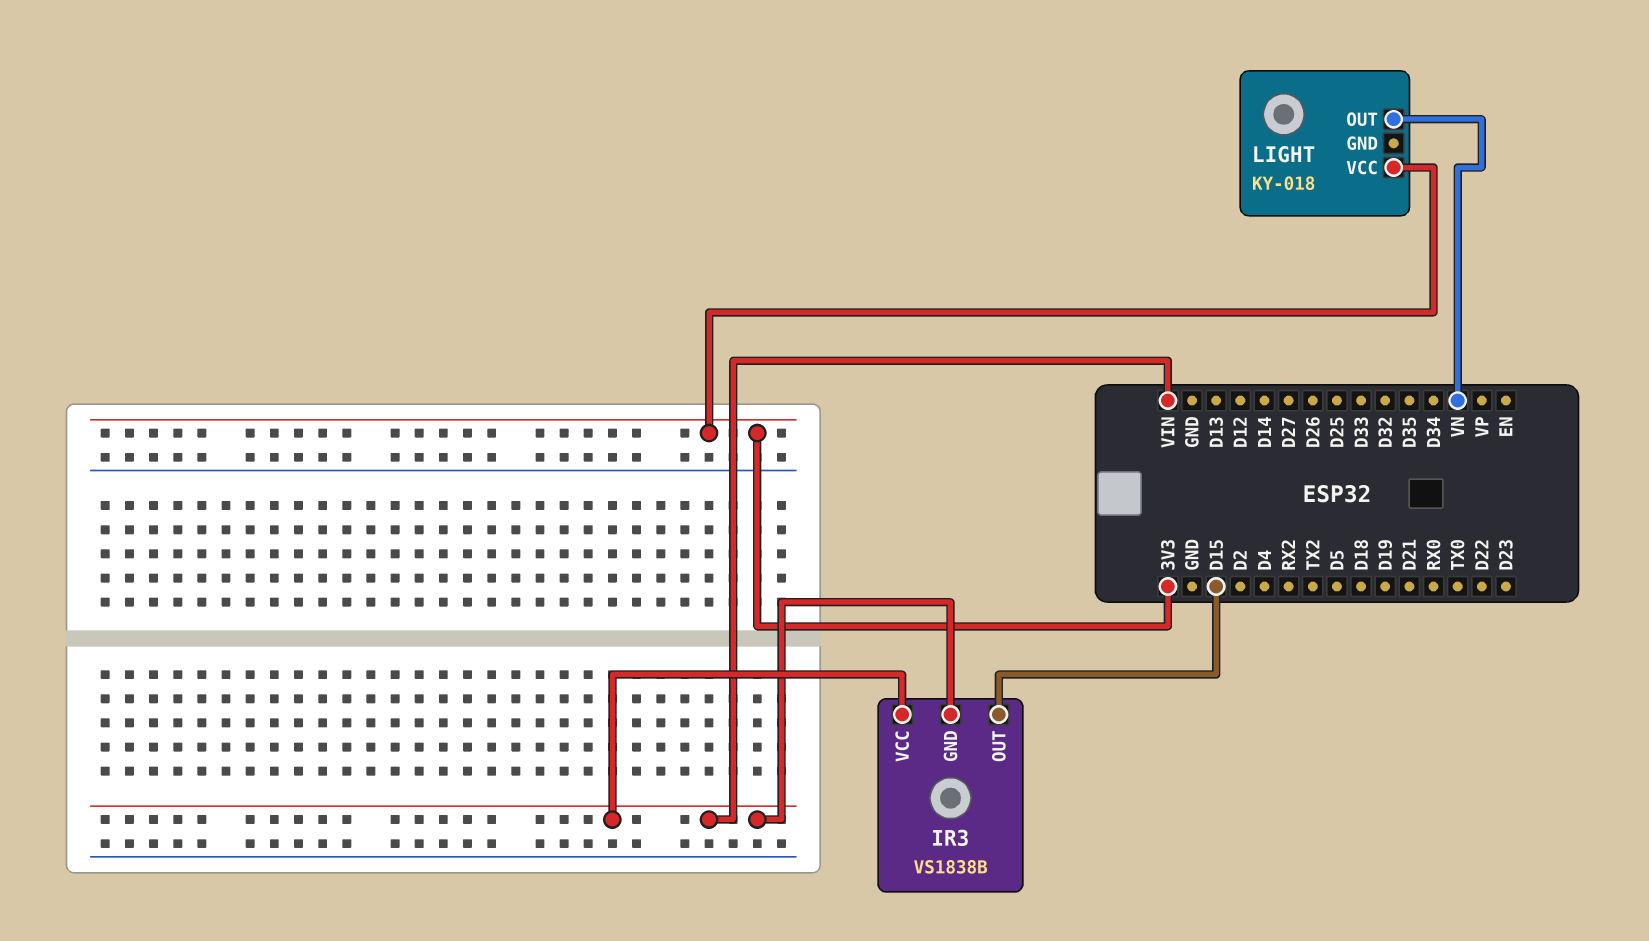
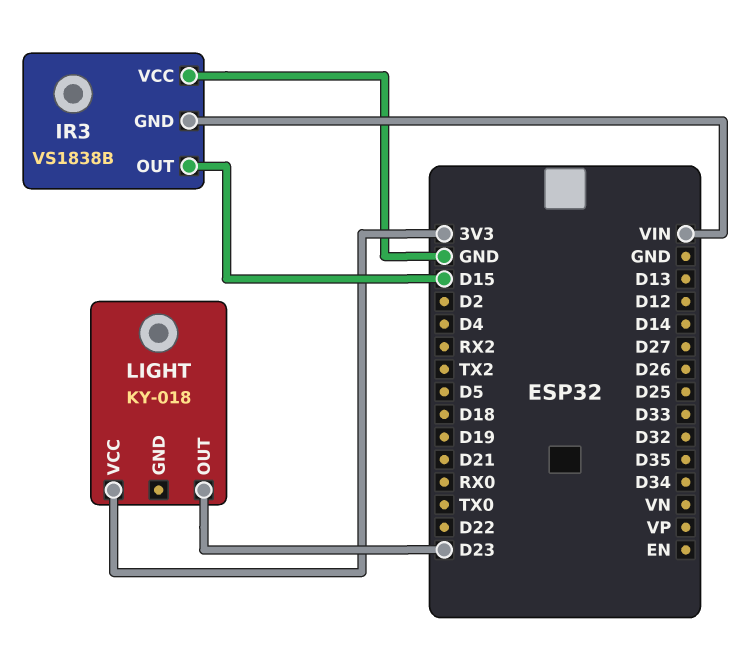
IR3 pin VCC: VIN -> GND
LIGHT pin OUT: VN -> D23

